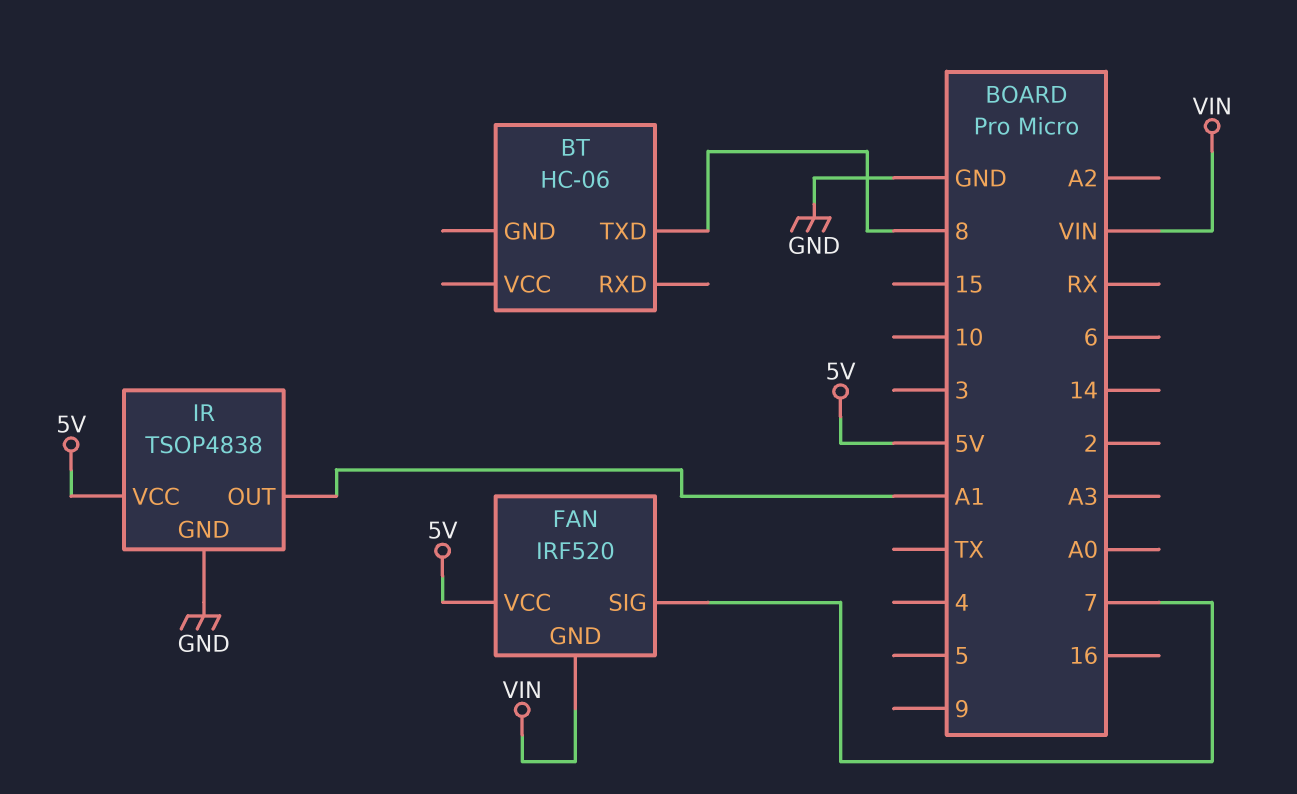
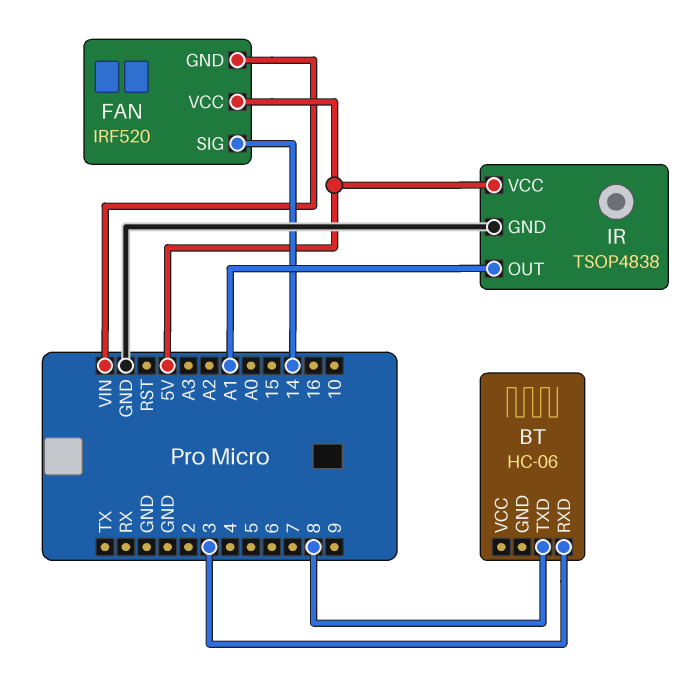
BT pin RXD: none -> 3
FAN pin SIG: 7 -> 14

